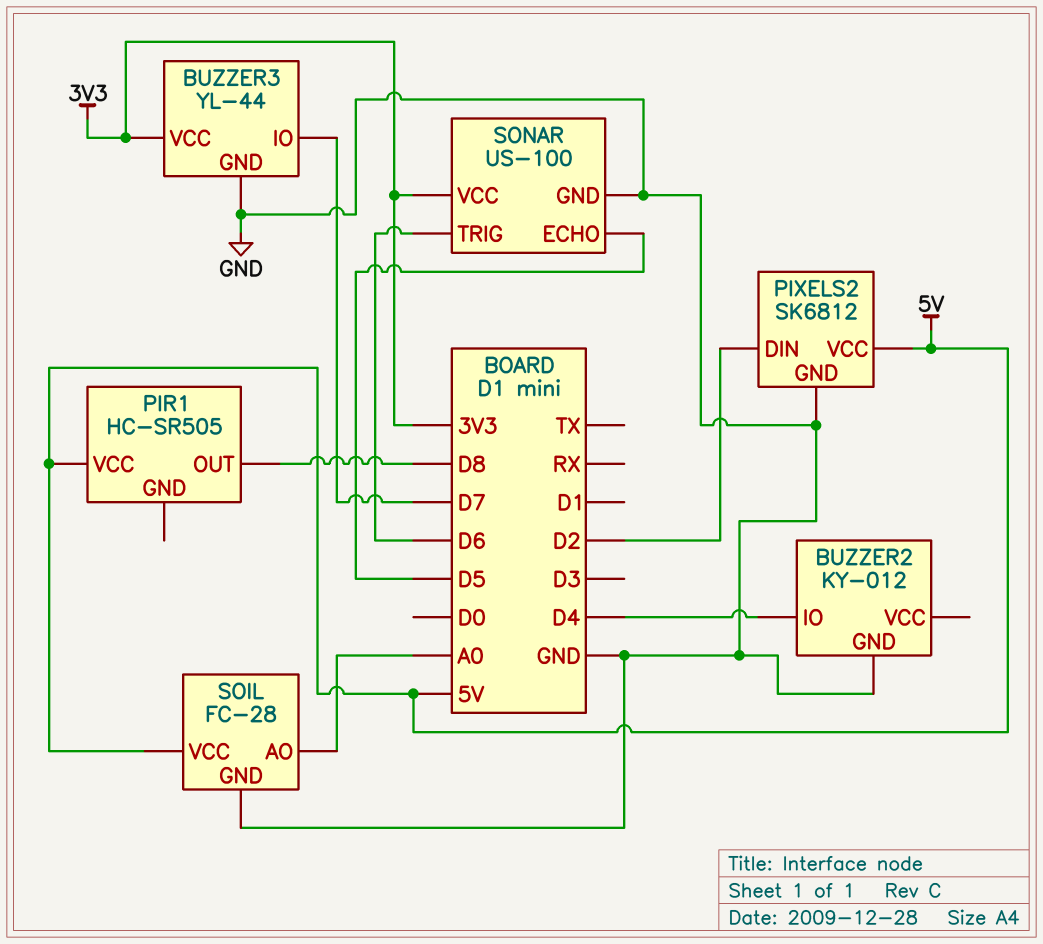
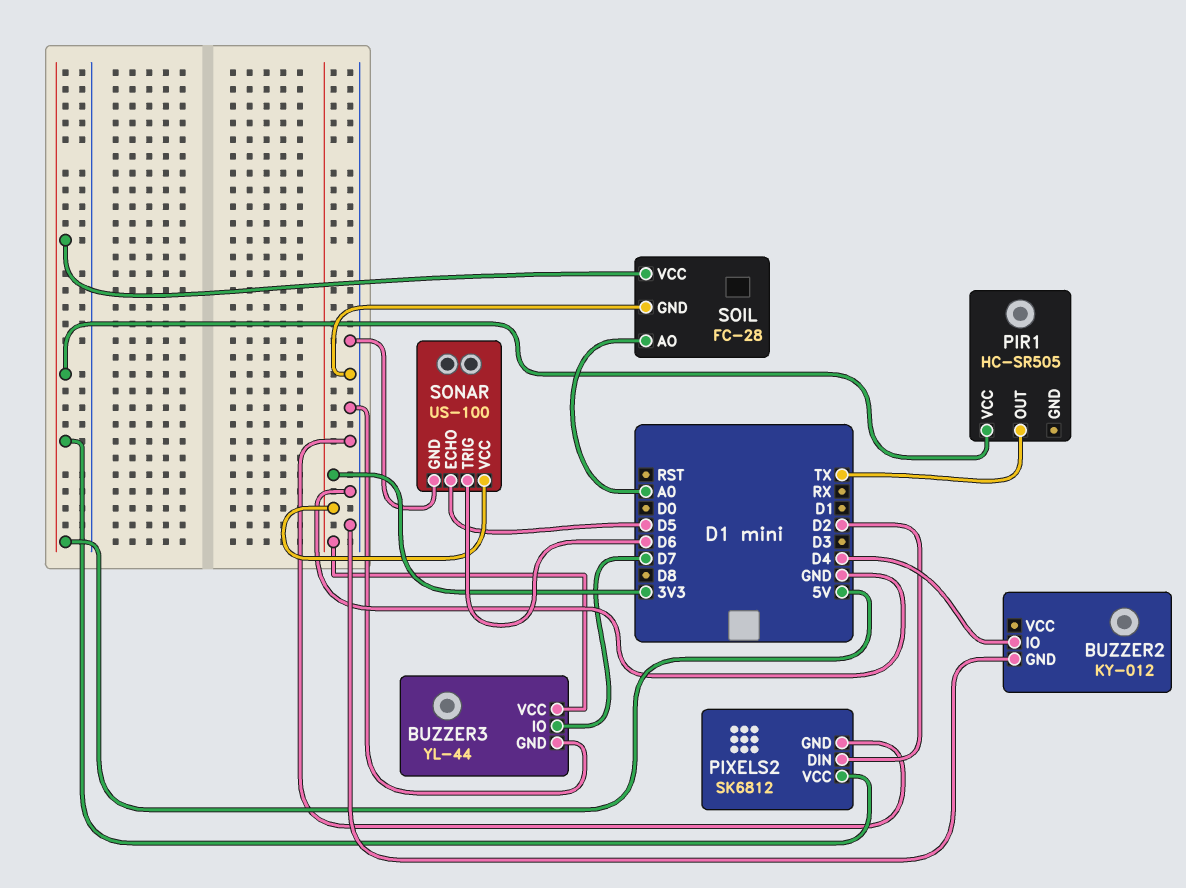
PIR1 pin OUT: D8 -> TX

